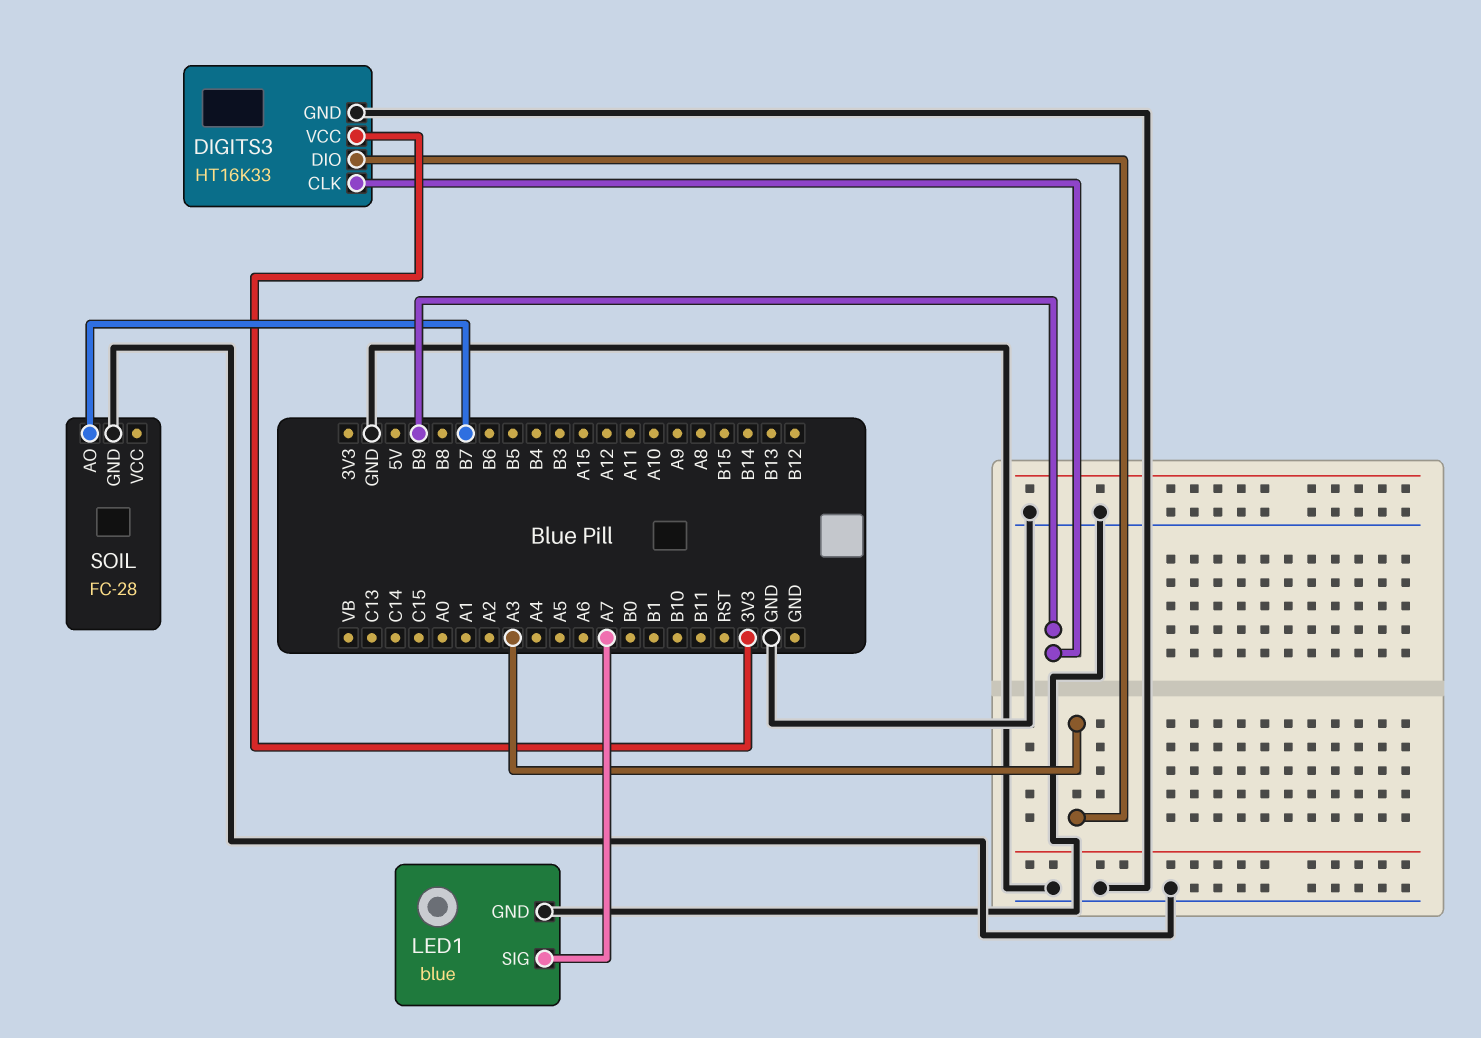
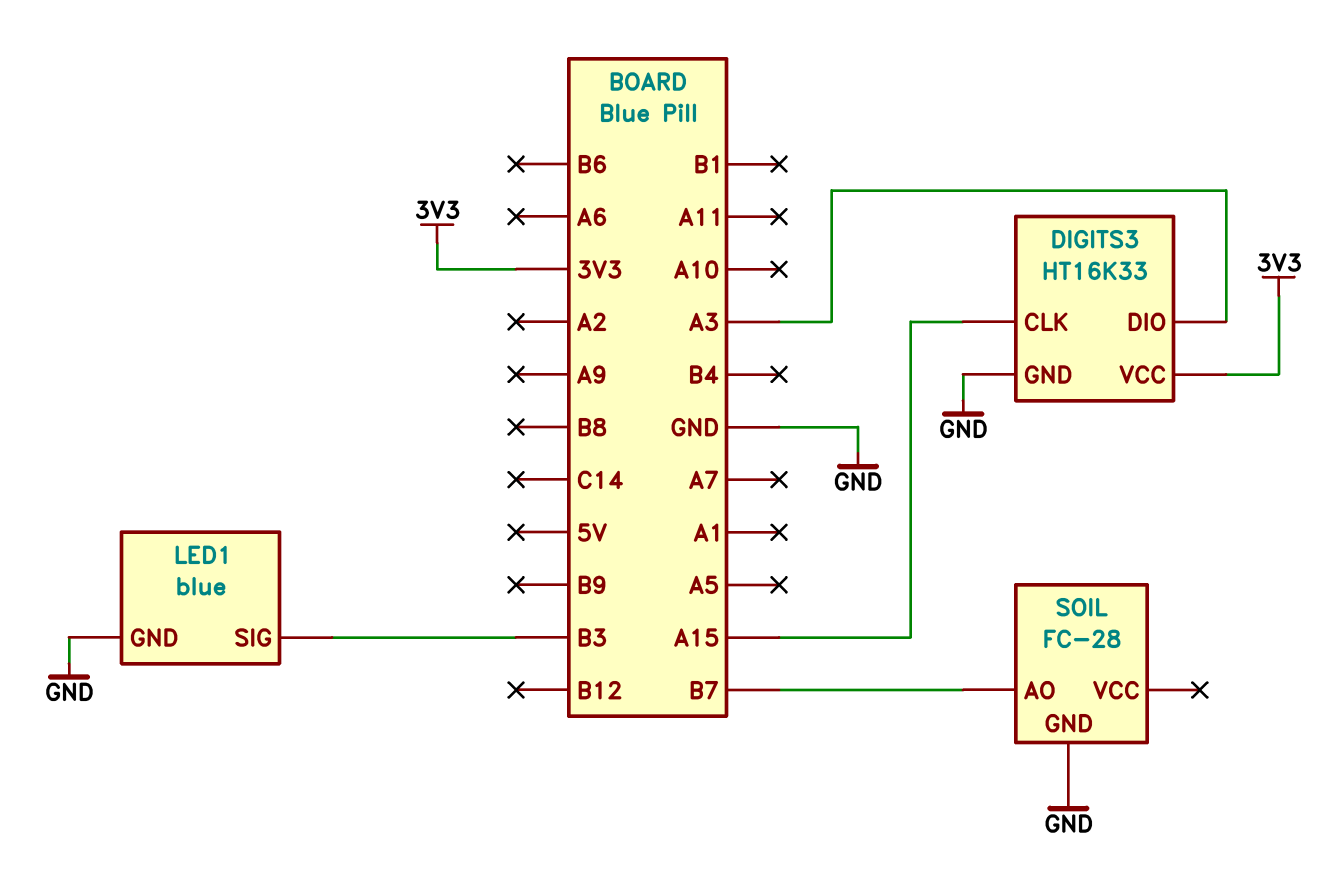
DIGITS3 pin CLK: B9 -> A15
LED1 pin SIG: A7 -> B3

